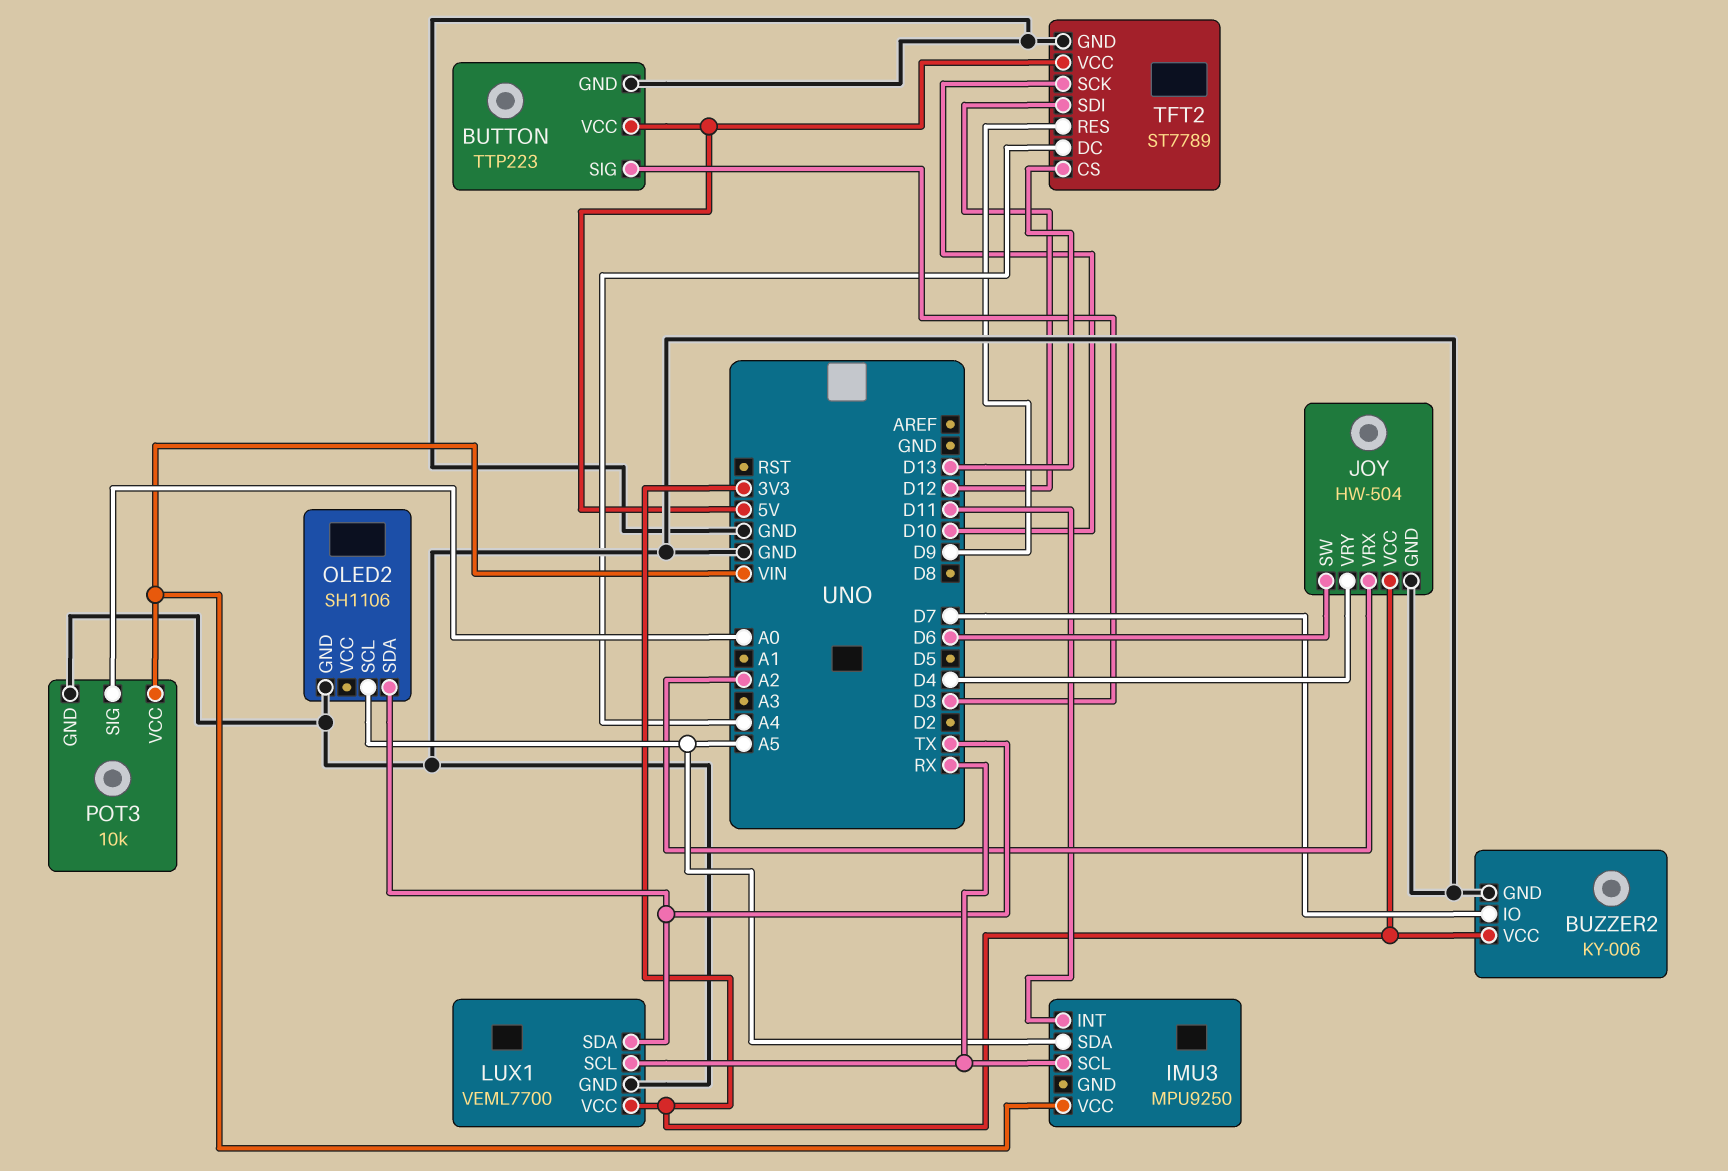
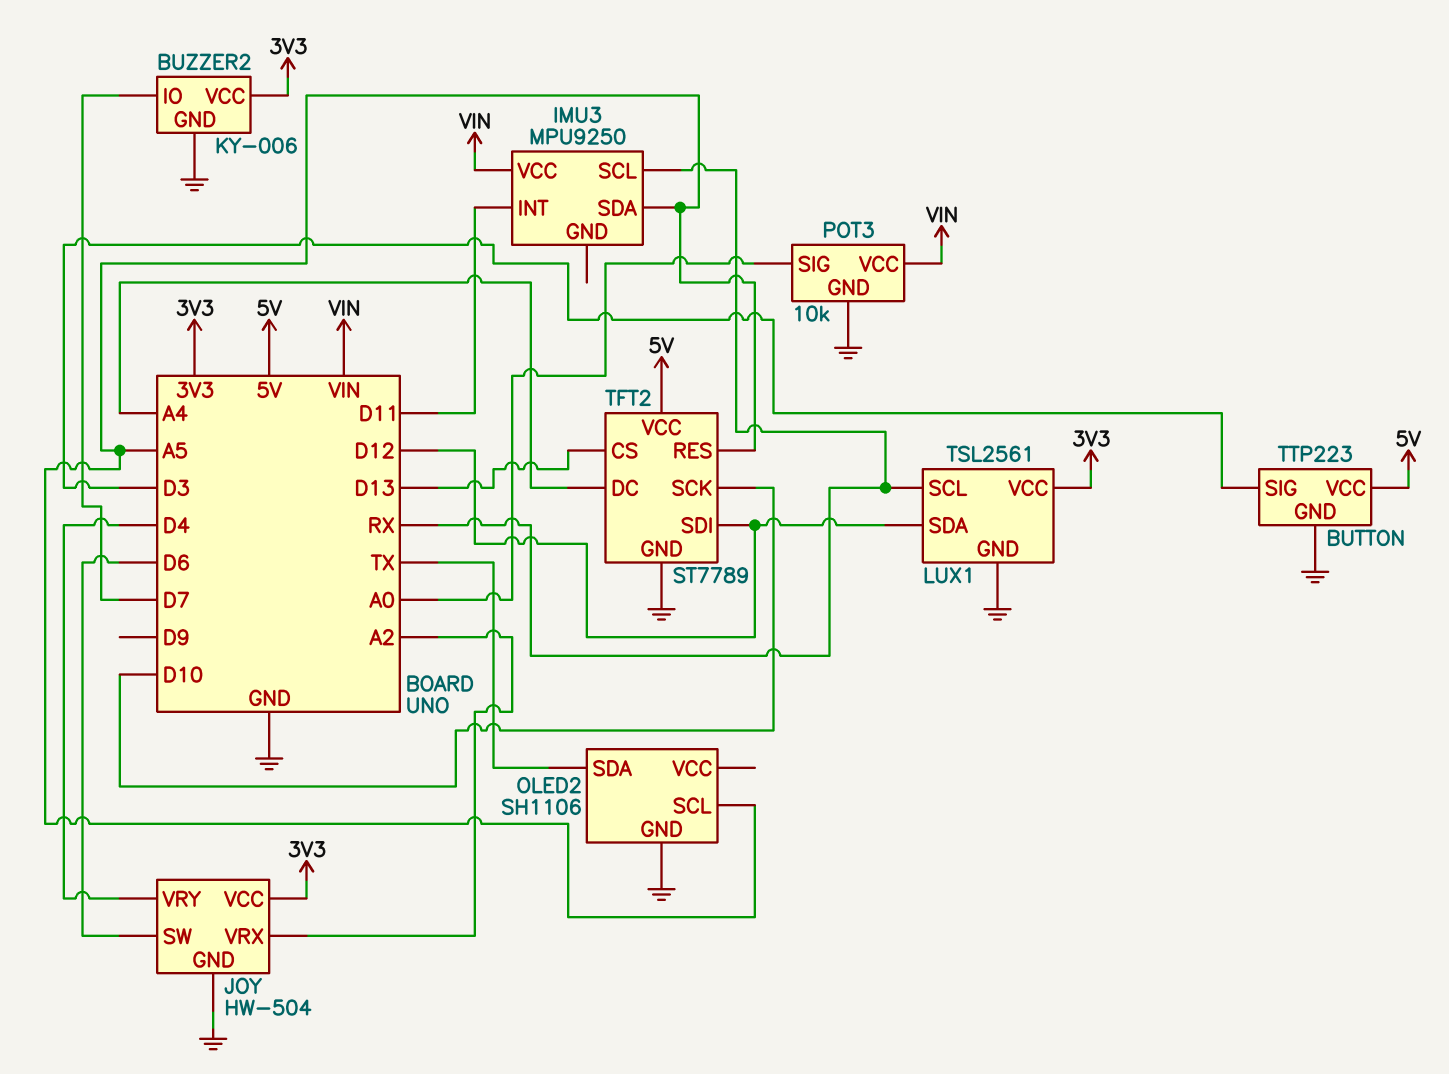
LUX1: VEML7700 -> TSL2561
LUX1 pin SDA: TX -> D12
TFT2 pin RES: D9 -> A5

